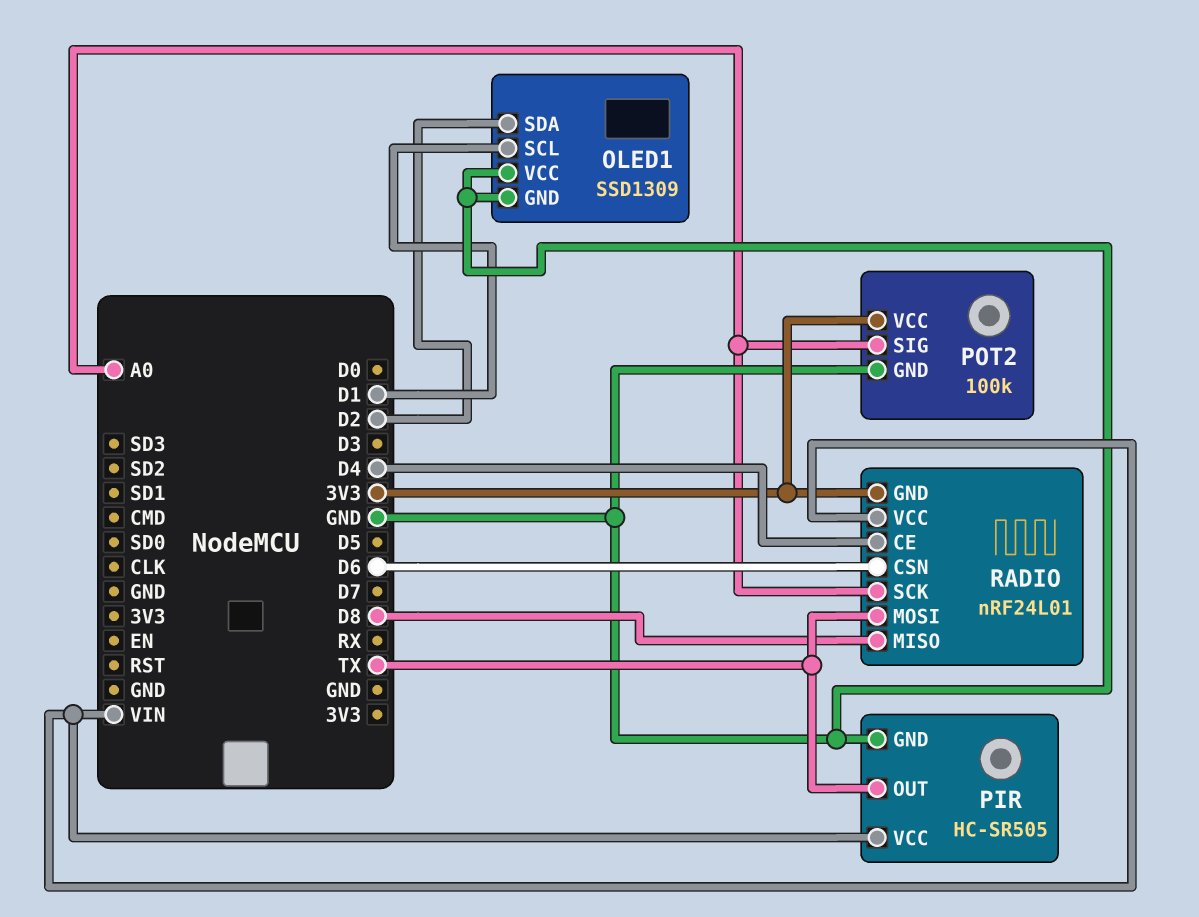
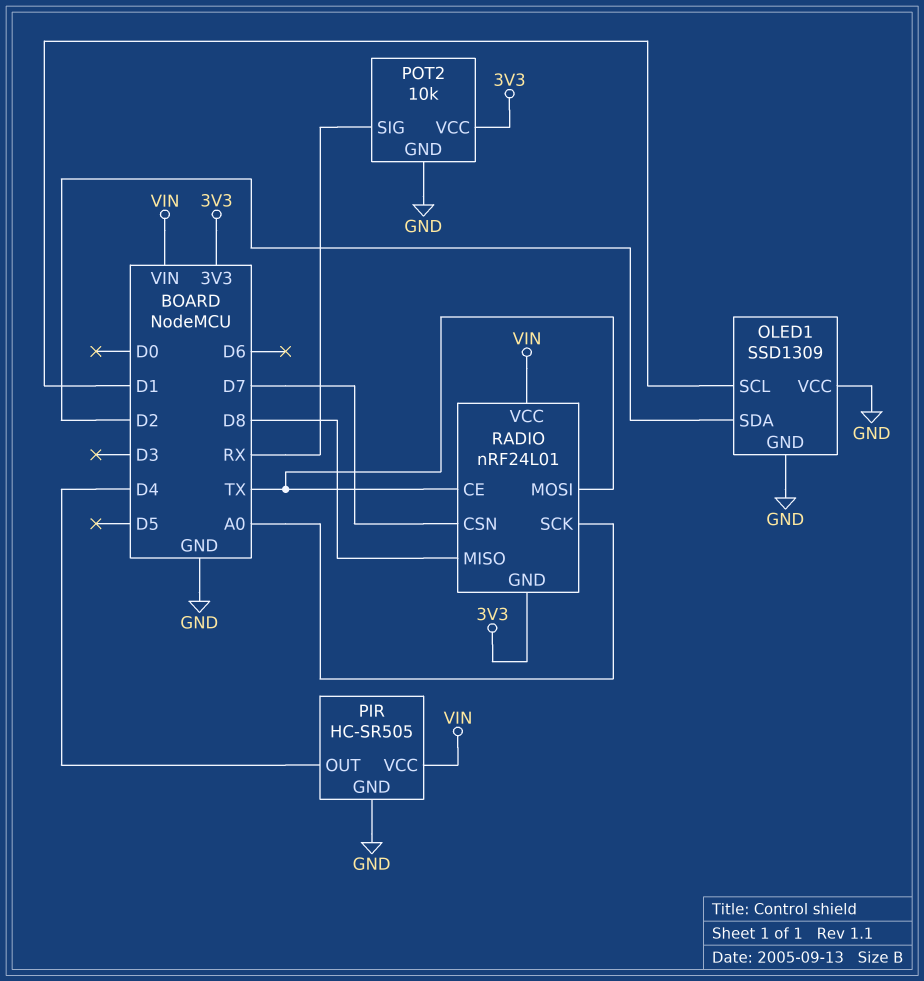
PIR pin OUT: TX -> D4
POT2: 100k -> 10k
POT2 pin SIG: A0 -> RX
RADIO pin CE: D4 -> TX
RADIO pin CSN: D6 -> D7

